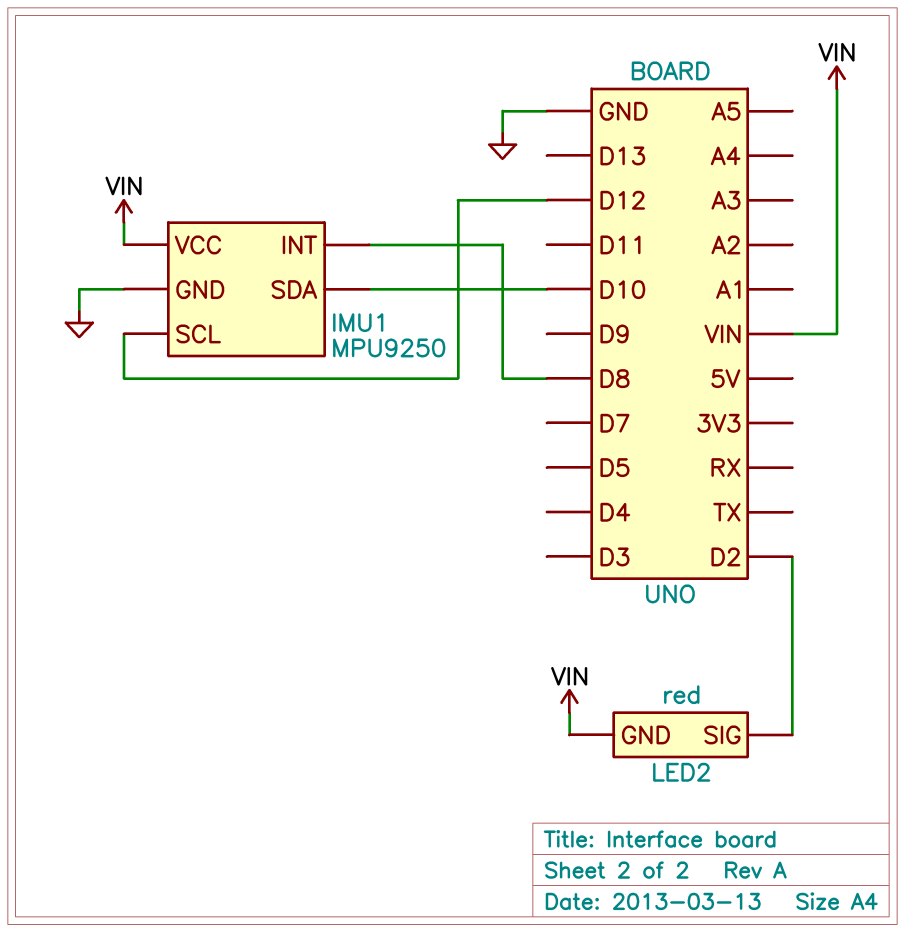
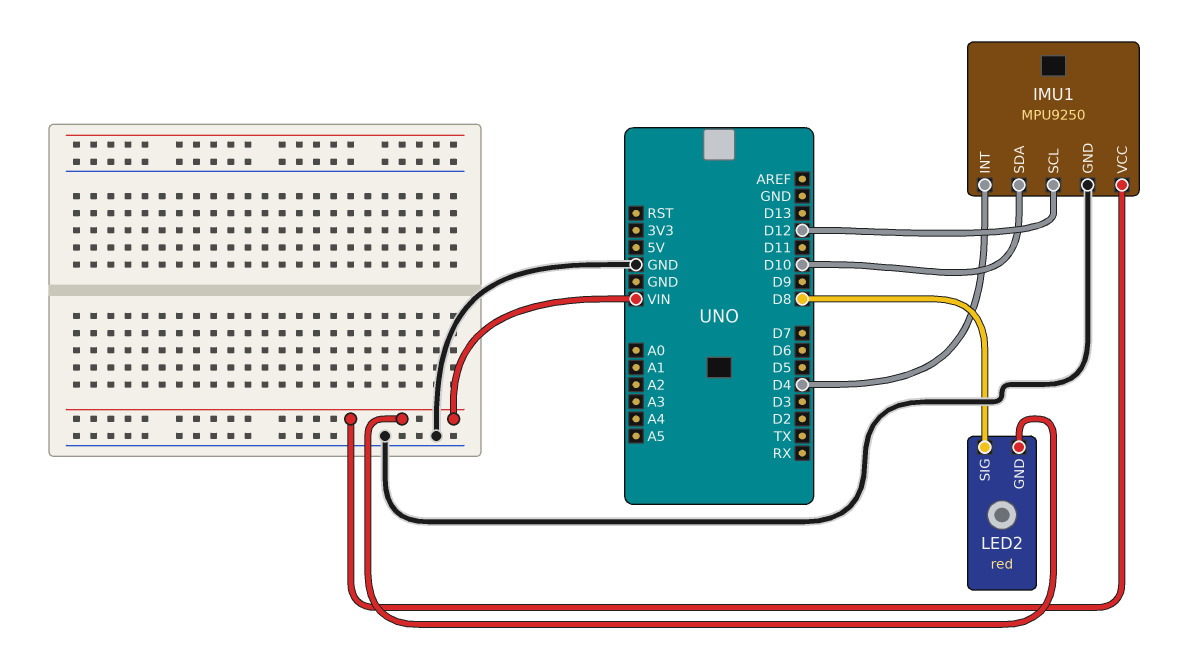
IMU1 pin INT: D8 -> D4
LED2 pin SIG: D2 -> D8

